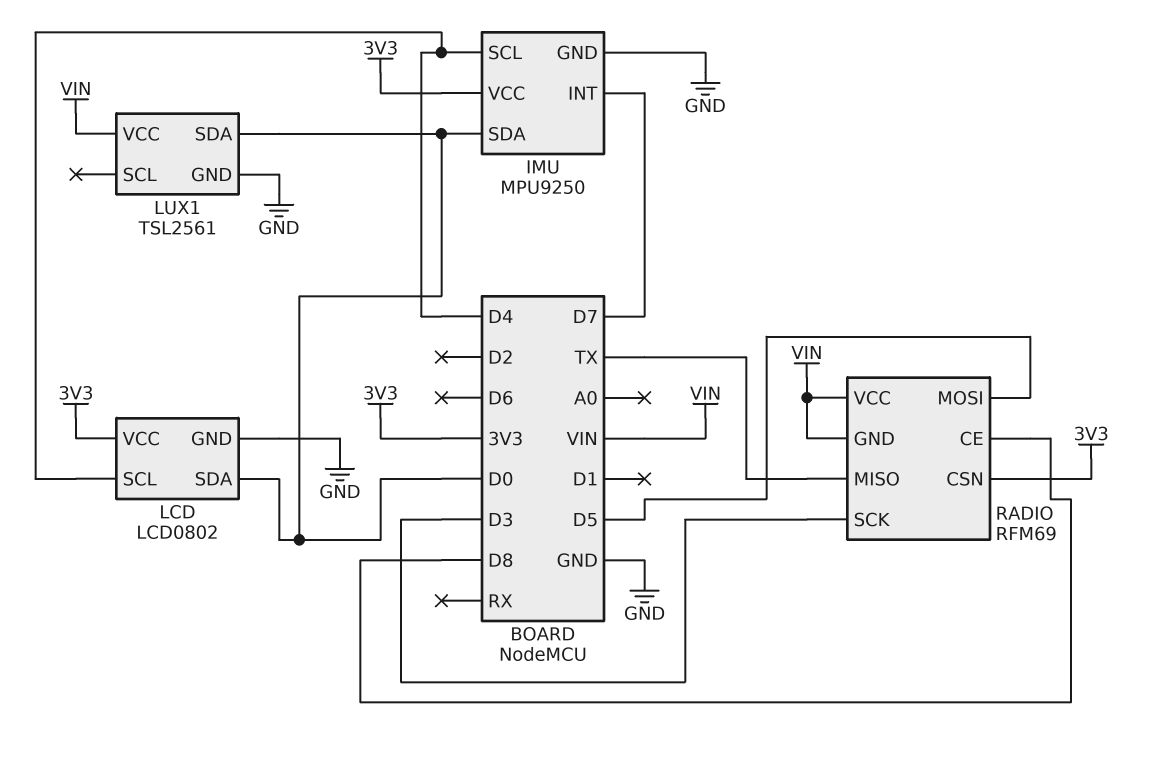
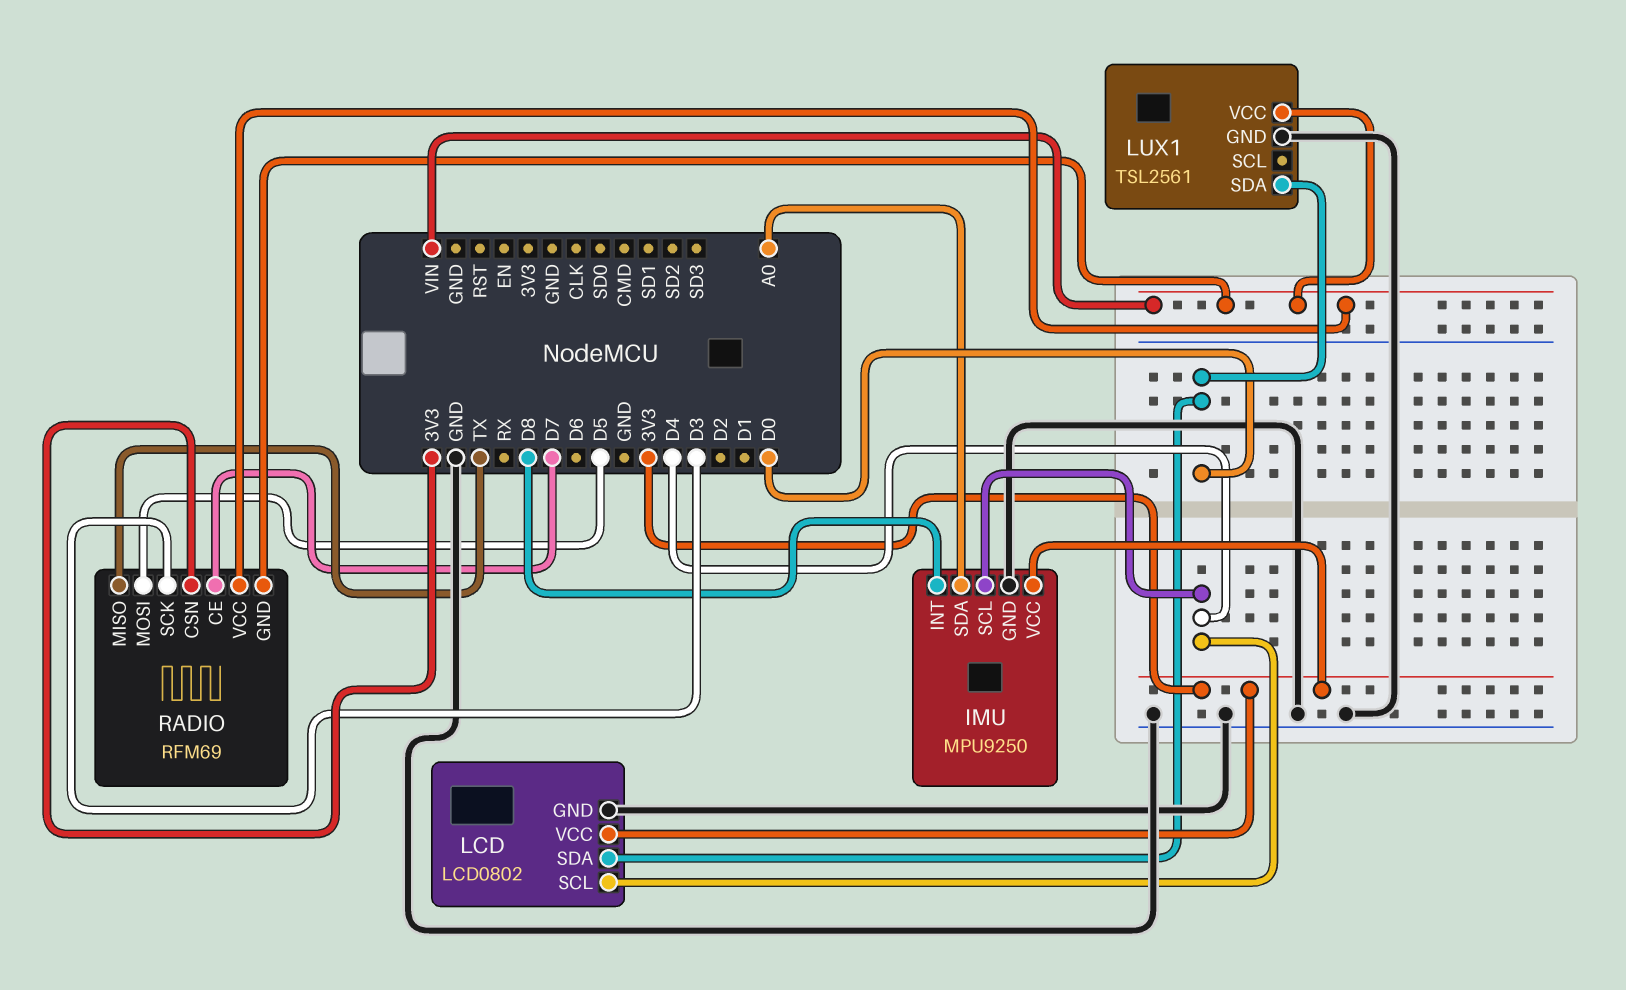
IMU pin INT: D7 -> D8
IMU pin SDA: D0 -> A0
RADIO pin CE: D8 -> D7

